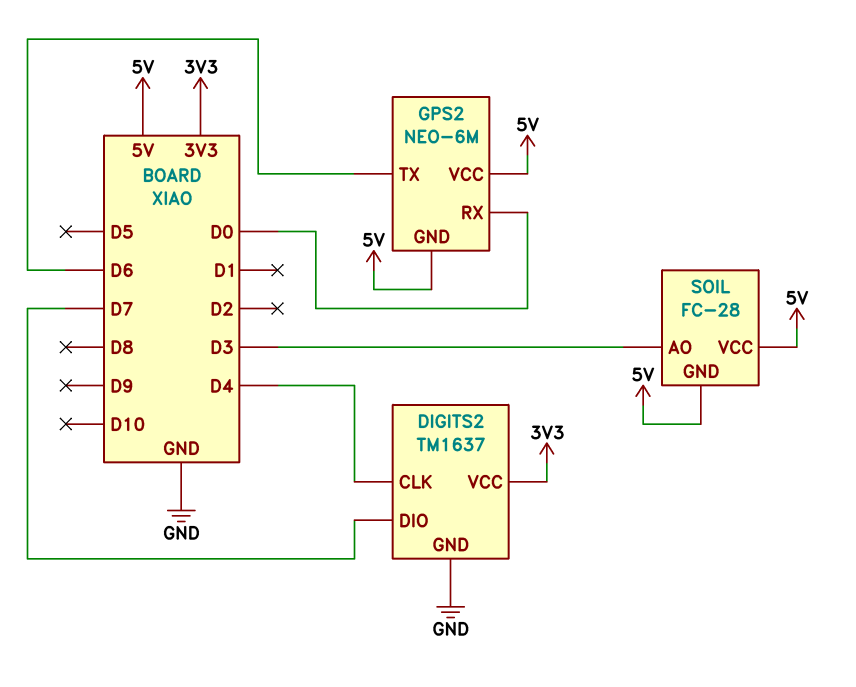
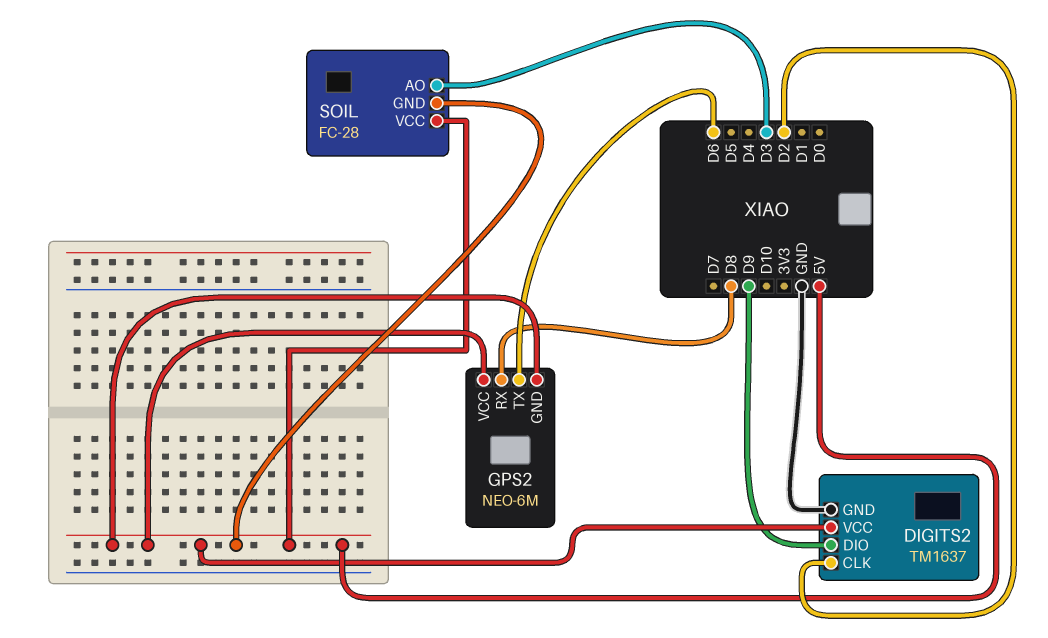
DIGITS2 pin CLK: D4 -> D2
DIGITS2 pin DIO: D7 -> D9
DIGITS2 pin VCC: 3V3 -> 5V
GPS2 pin RX: D0 -> D8

